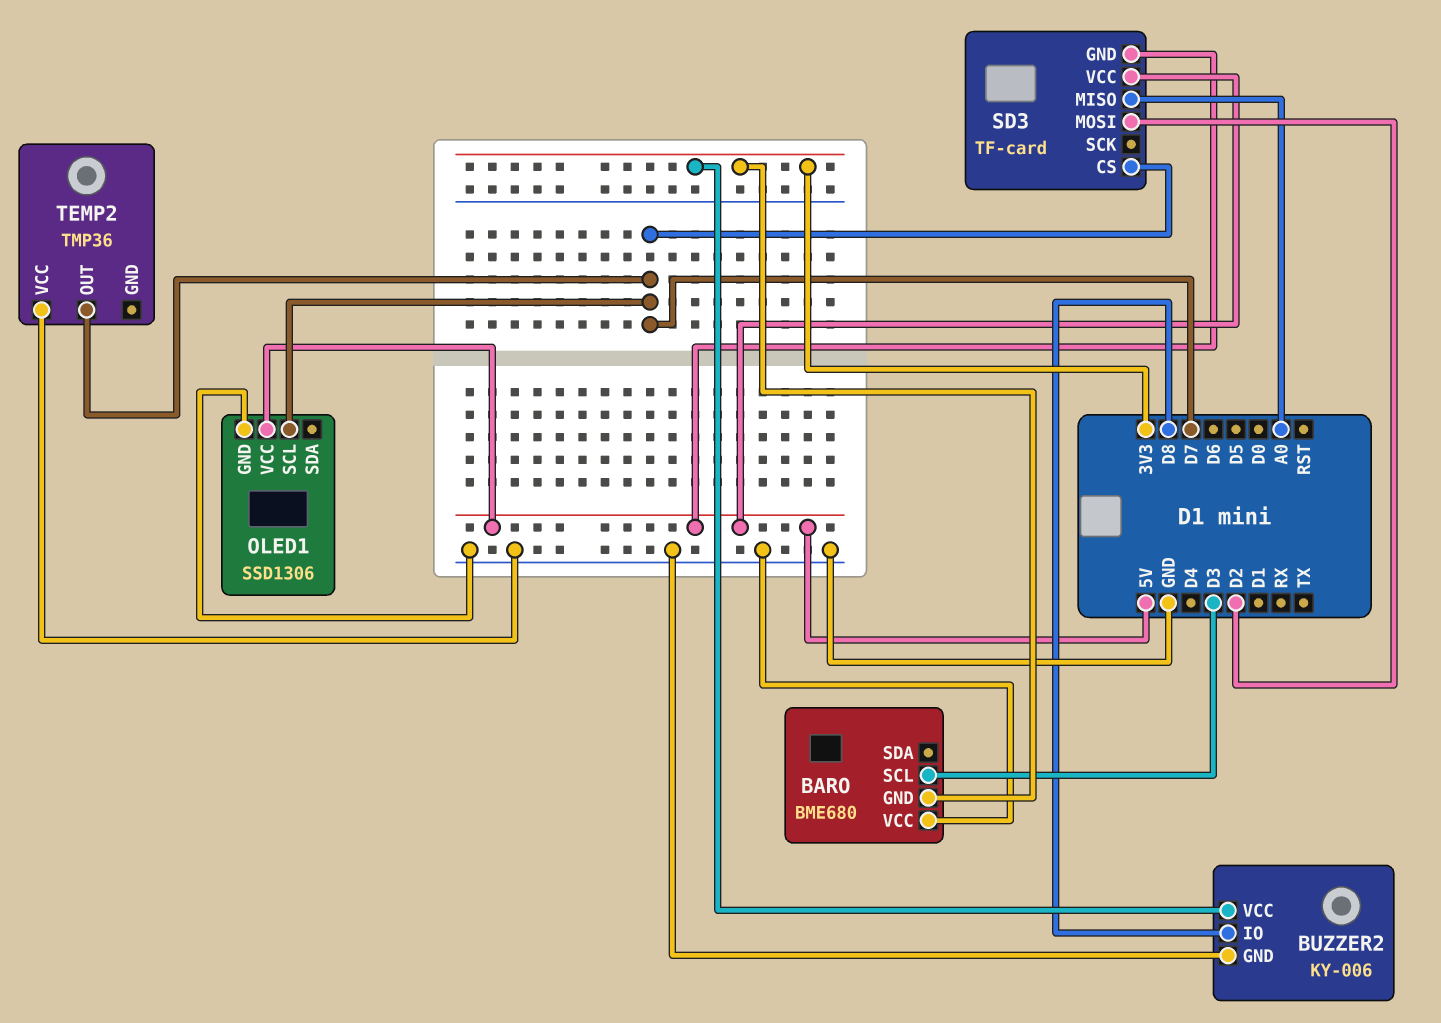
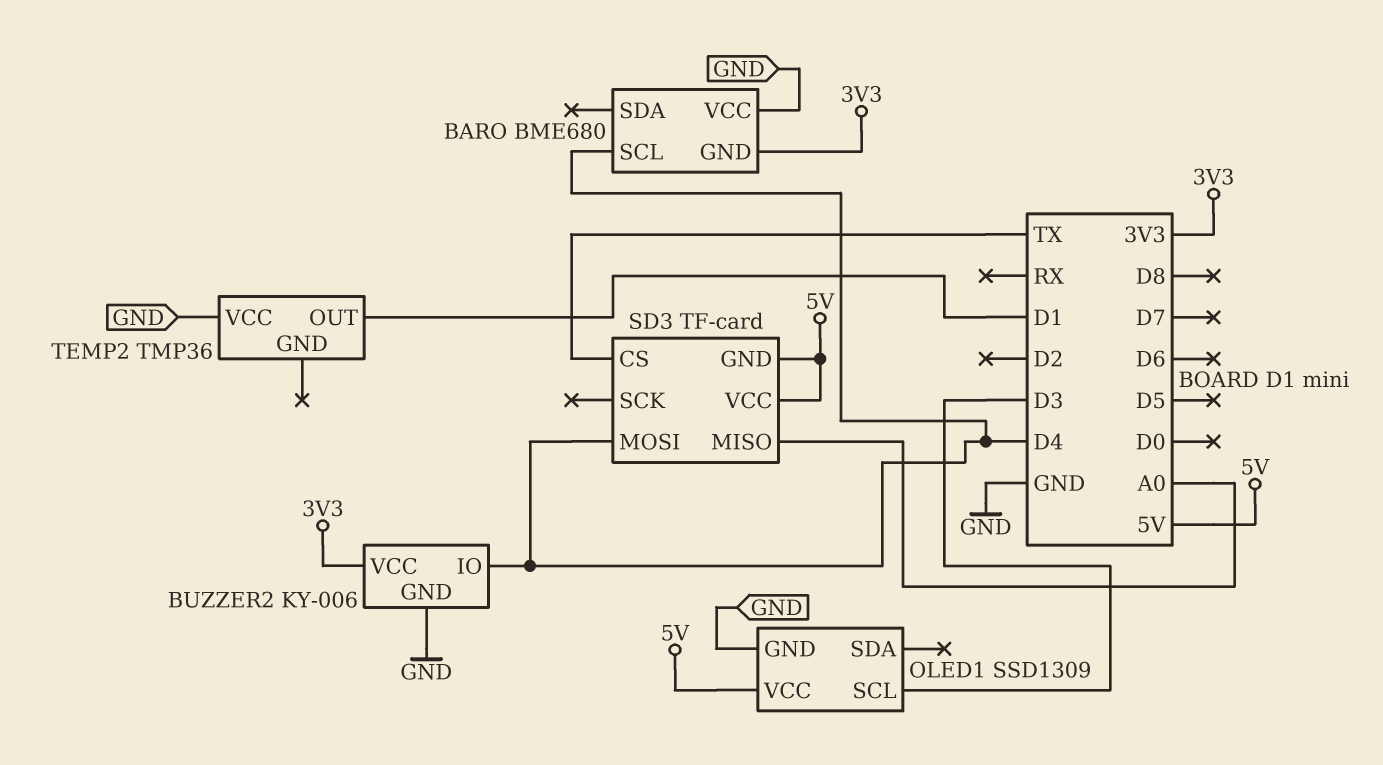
BARO pin SCL: D3 -> D4
BUZZER2 pin IO: D8 -> D4
OLED1: SSD1306 -> SSD1309
OLED1 pin SCL: D7 -> D3
SD3 pin CS: D7 -> TX
SD3 pin MOSI: D2 -> D4
TEMP2 pin OUT: D7 -> D1

